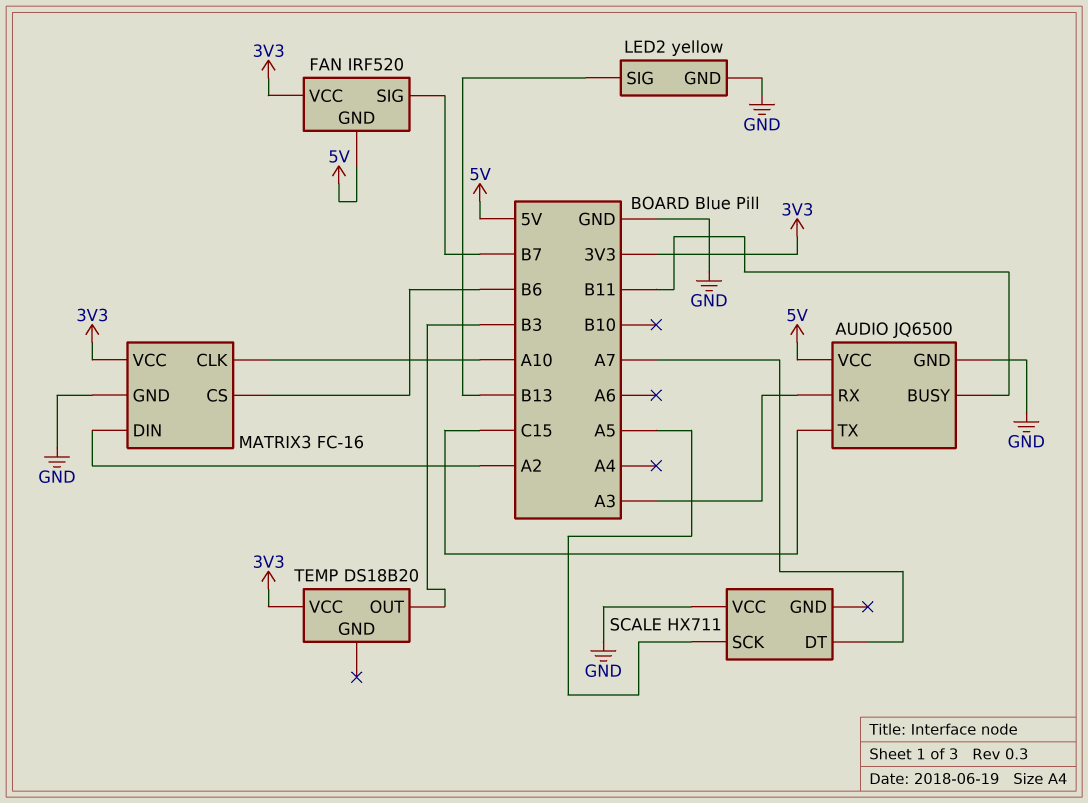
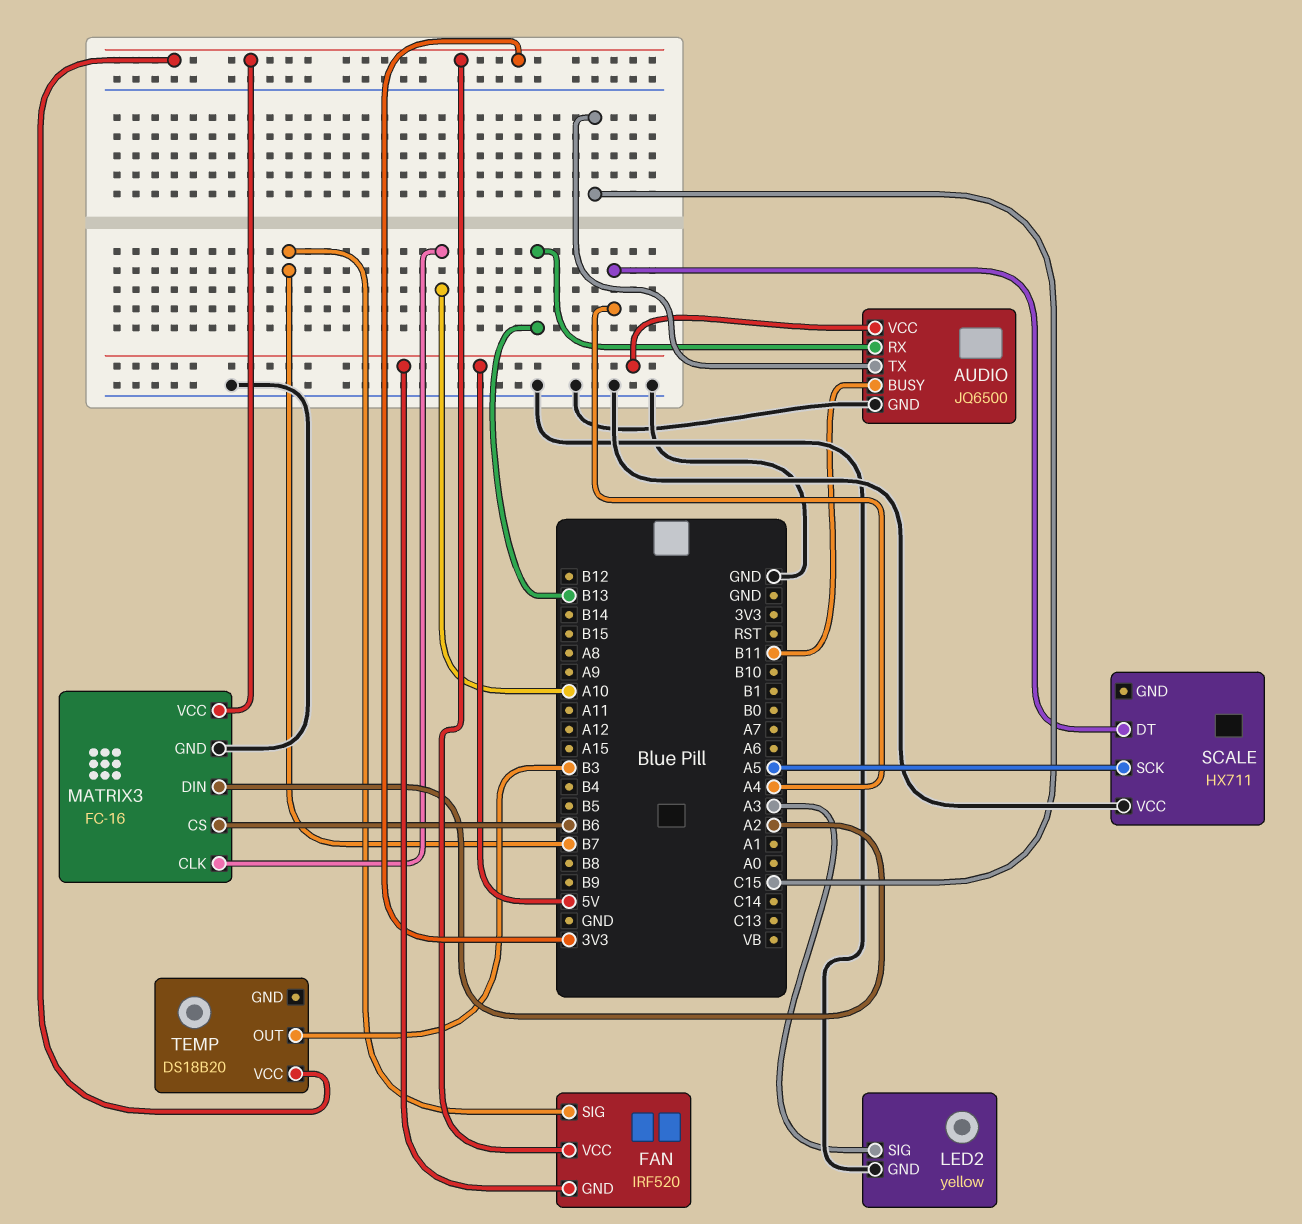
AUDIO pin RX: A3 -> B13
LED2 pin SIG: B13 -> A3
SCALE pin DT: A7 -> A4

